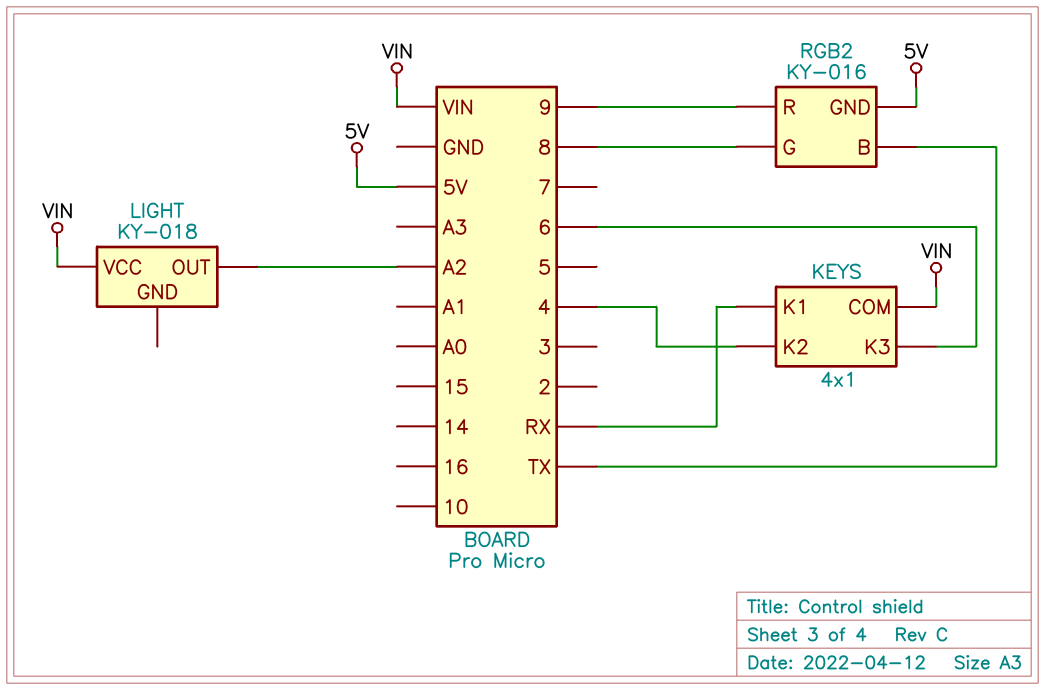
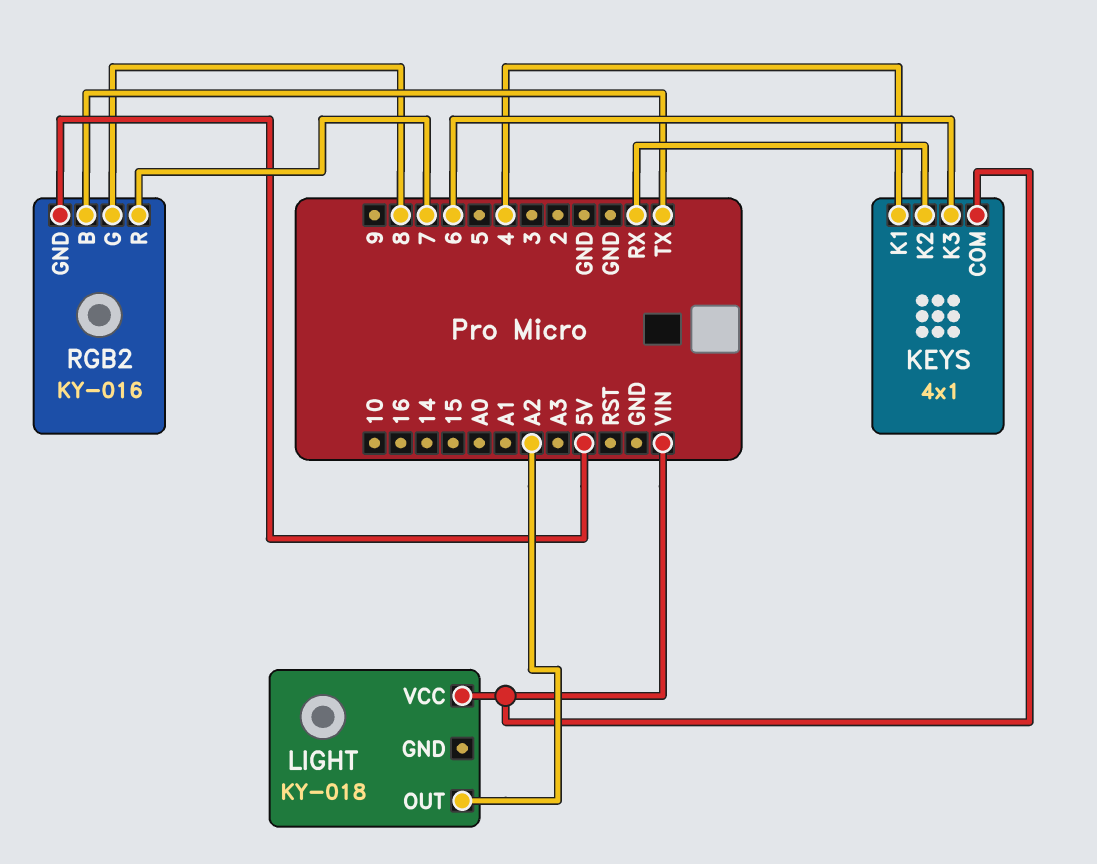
KEYS pin K1: RX -> 4
KEYS pin K2: 4 -> RX
RGB2 pin R: 9 -> 7

